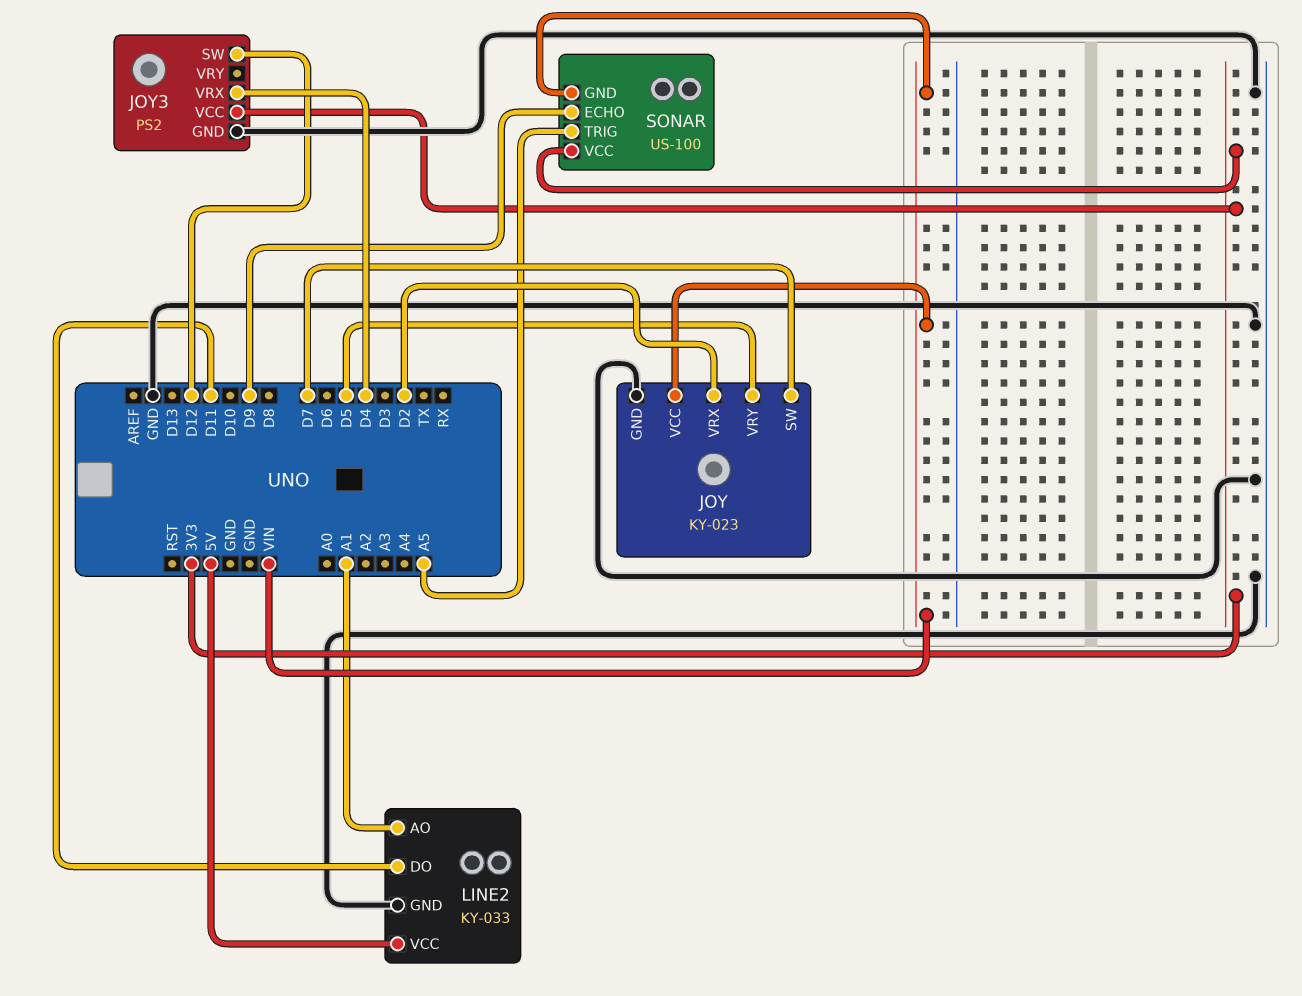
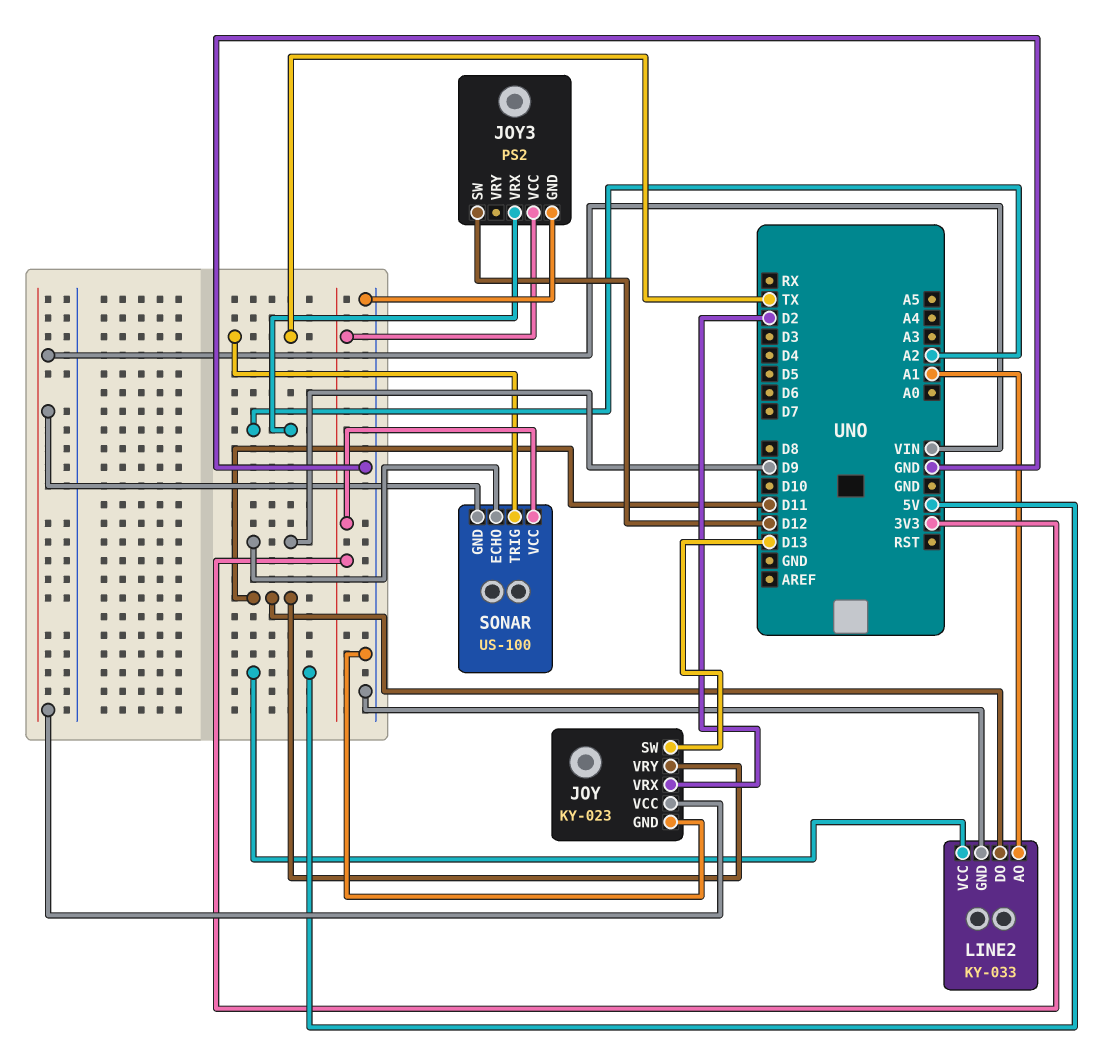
JOY pin SW: D7 -> D13
JOY pin VRY: D5 -> D11
JOY3 pin VRX: D4 -> A2
SONAR pin TRIG: A5 -> TX

